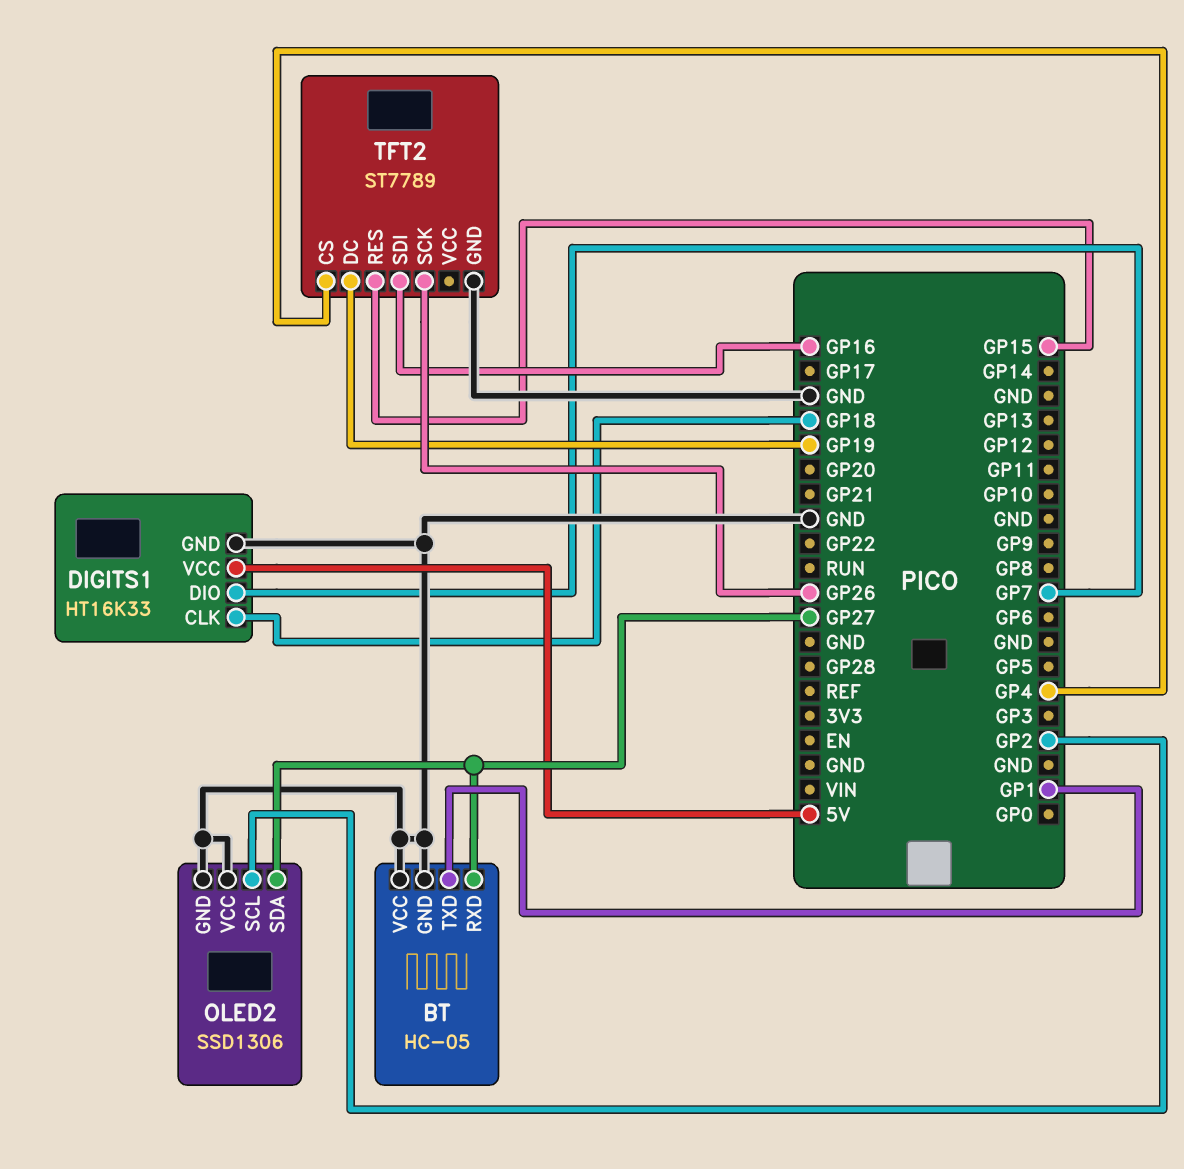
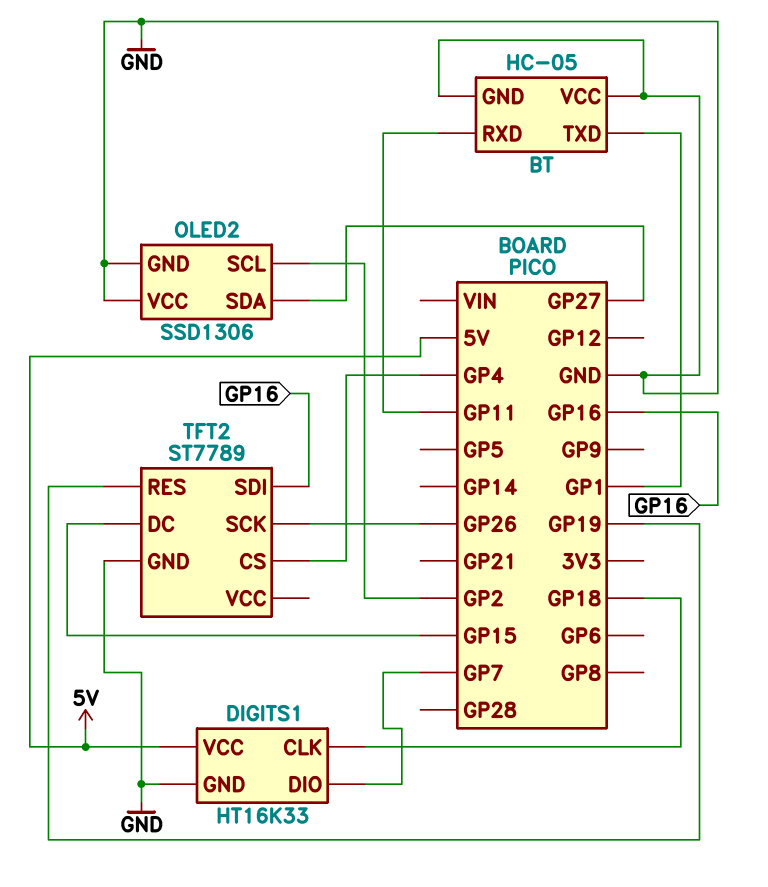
BT pin RXD: GP27 -> GP11
TFT2 pin DC: GP19 -> GP15
TFT2 pin RES: GP15 -> GP19

